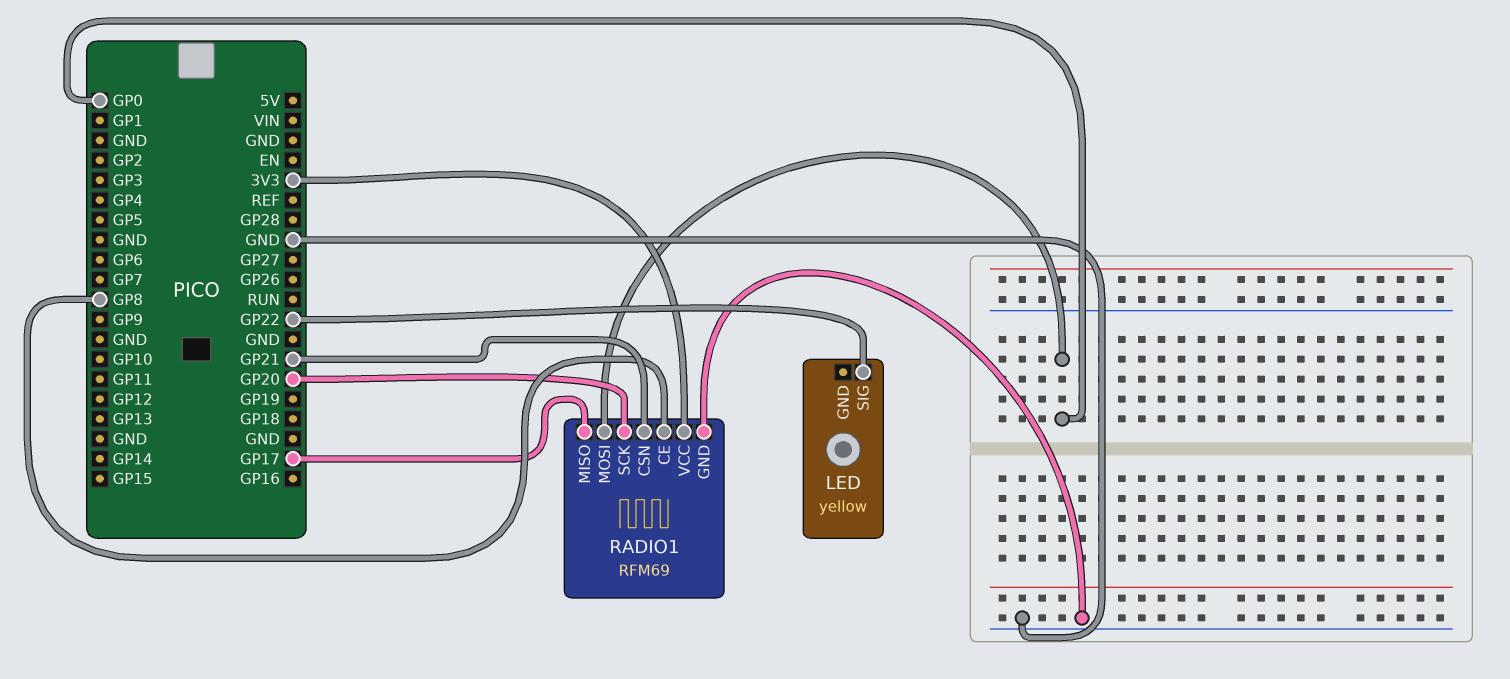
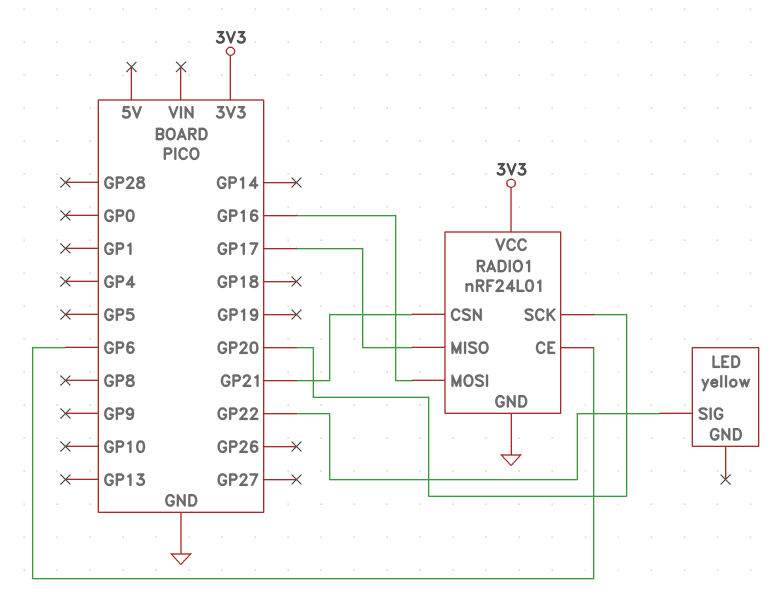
RADIO1: RFM69 -> nRF24L01
RADIO1 pin CE: GP8 -> GP6
RADIO1 pin MOSI: GP0 -> GP16

